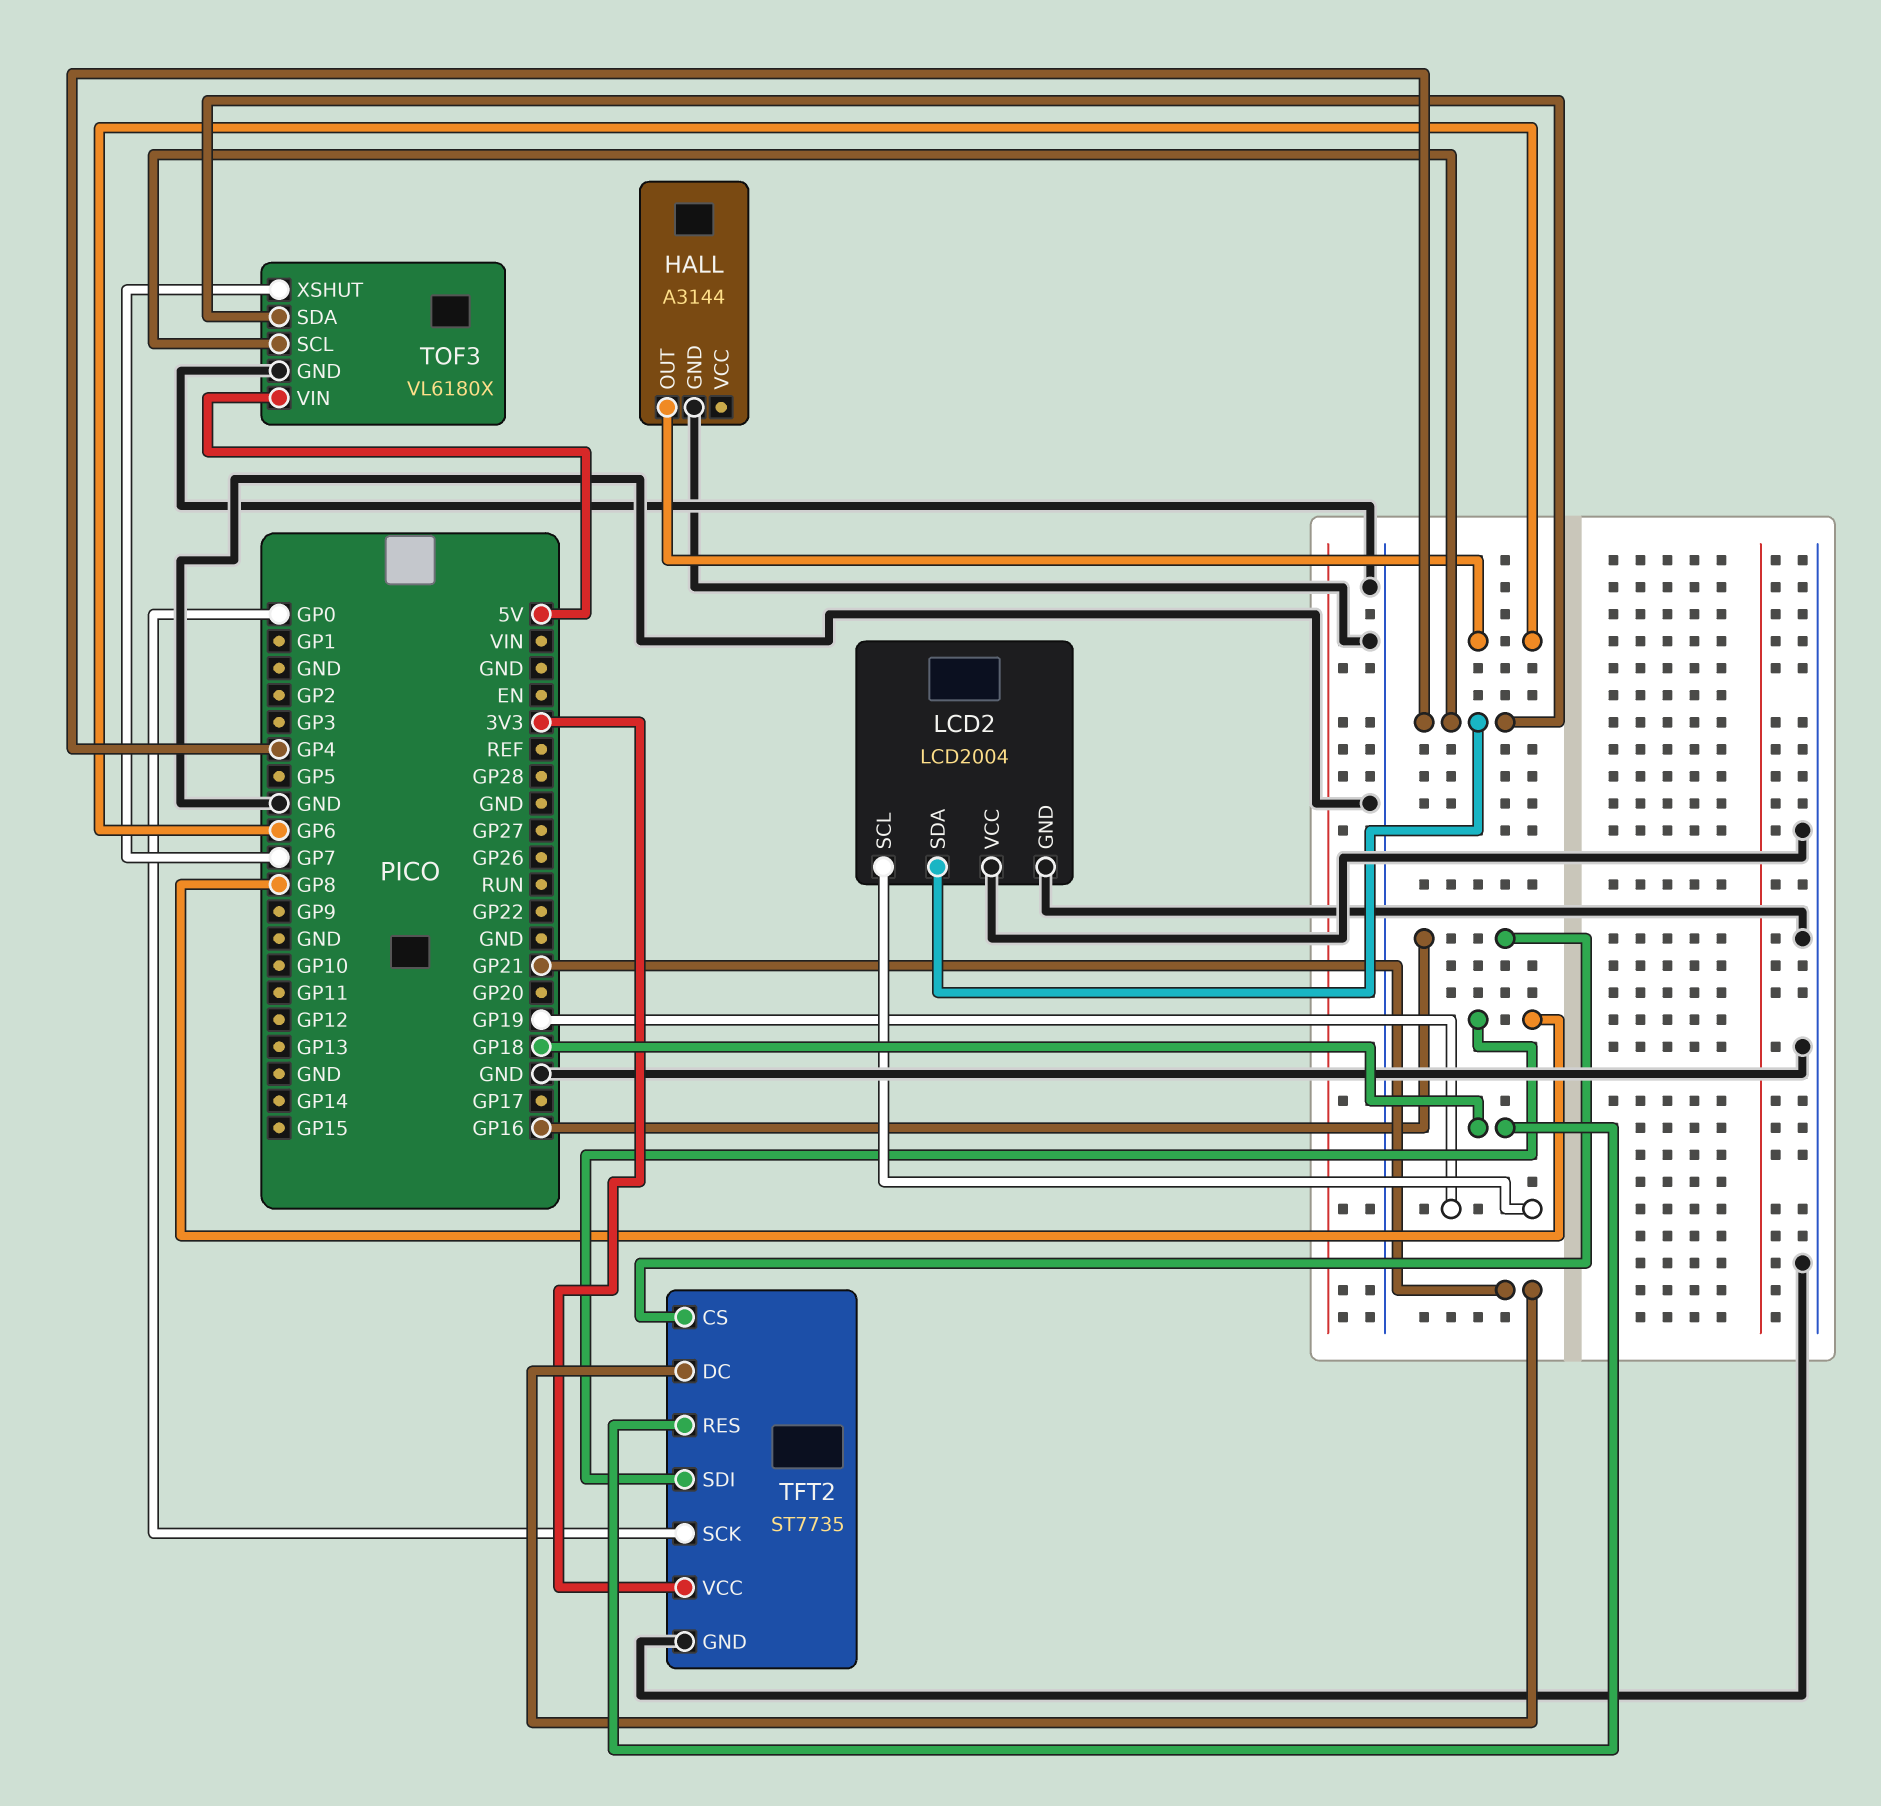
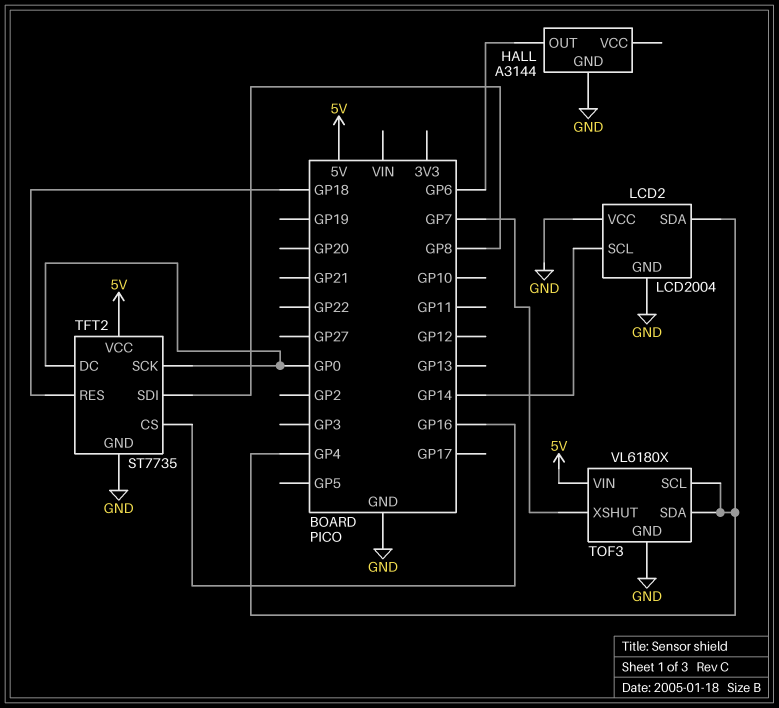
LCD2 pin SCL: GP19 -> GP14
TFT2 pin DC: GP21 -> GP0
TFT2 pin VCC: 3V3 -> 5V

